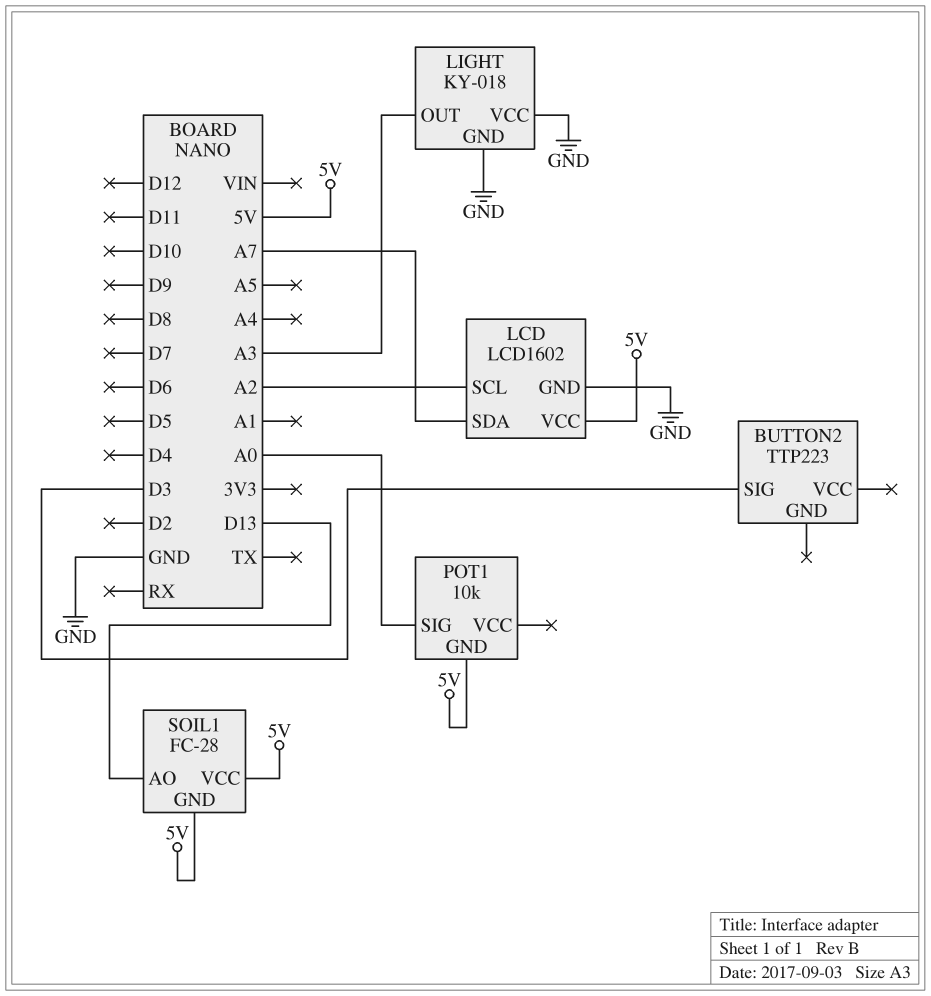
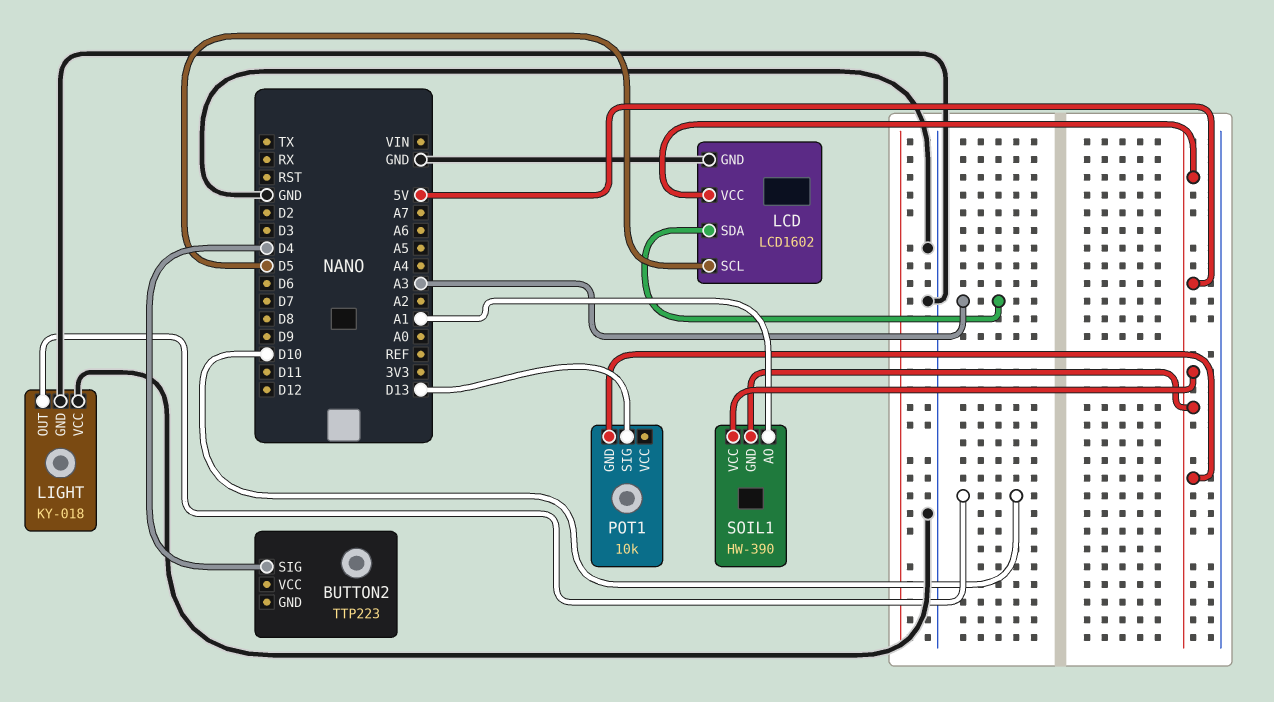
BUTTON2 pin SIG: D3 -> D4
LCD pin SCL: A2 -> D5
LCD pin SDA: A7 -> A3
LIGHT pin OUT: A3 -> D10
POT1 pin SIG: A0 -> D13
SOIL1: FC-28 -> HW-390
SOIL1 pin AO: D13 -> A1

